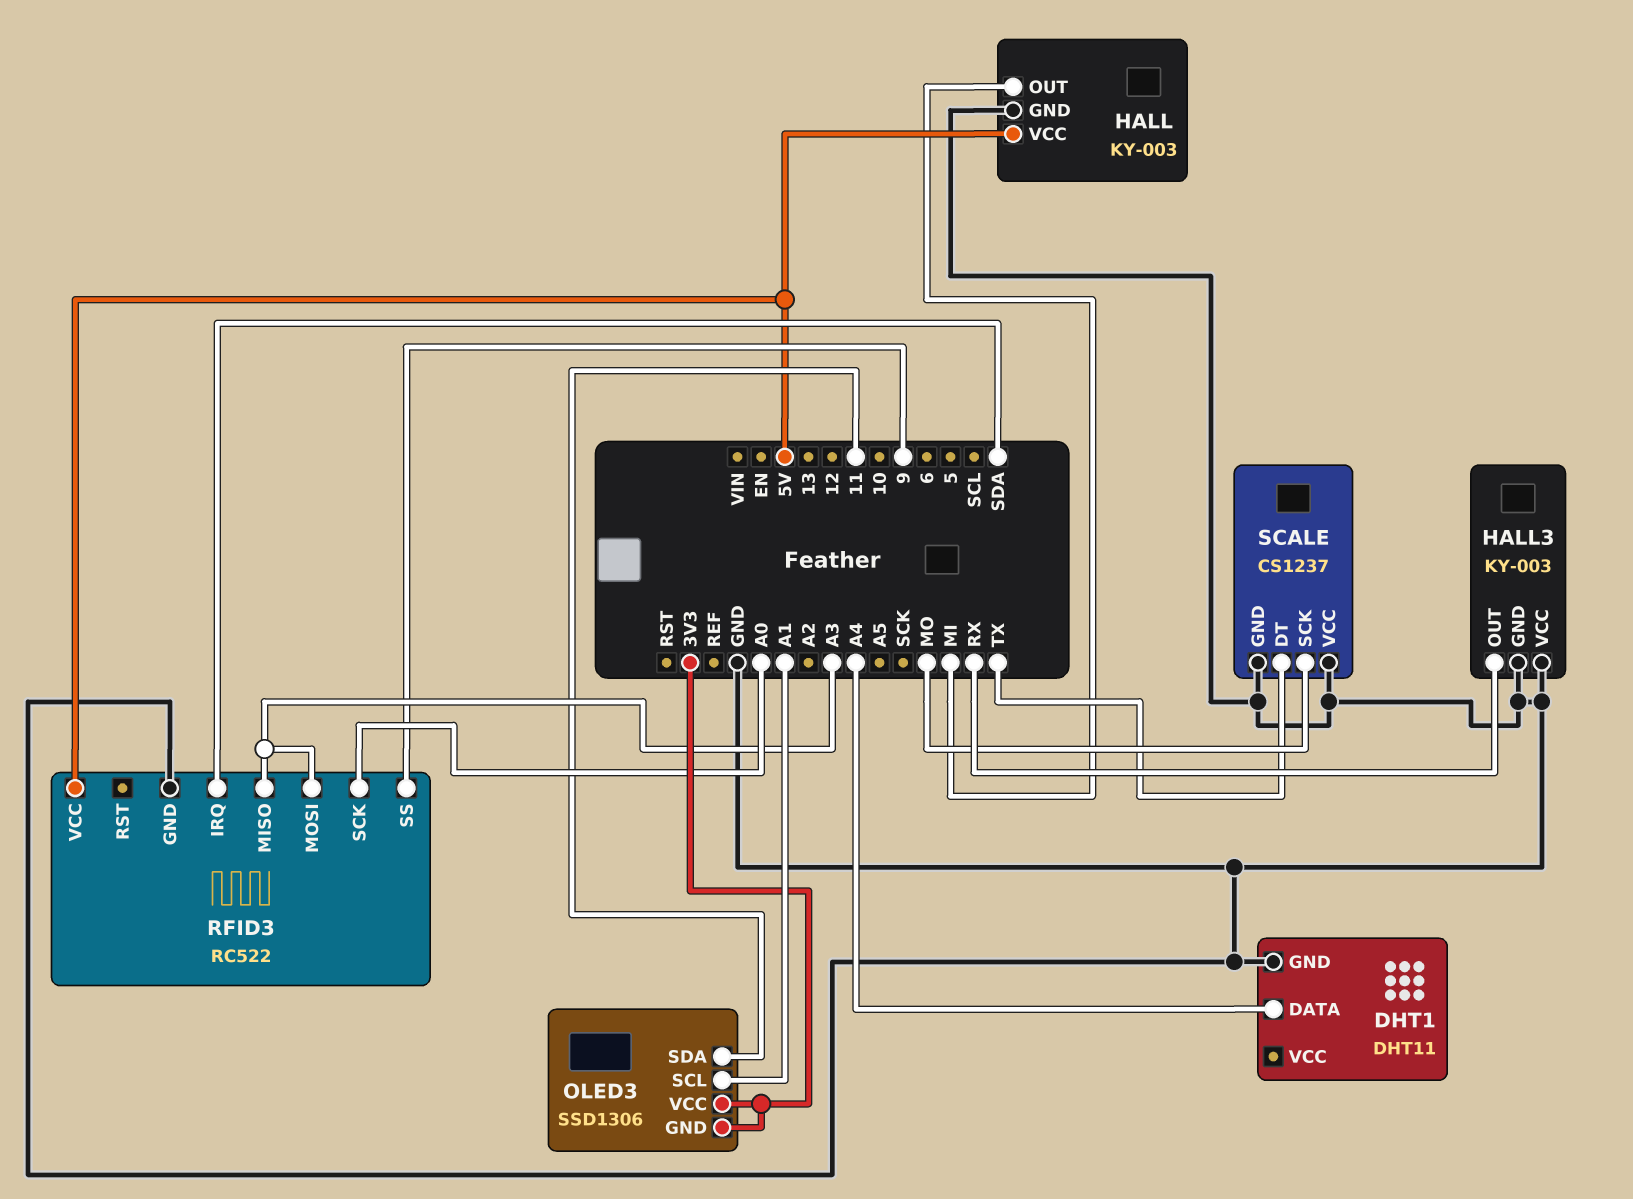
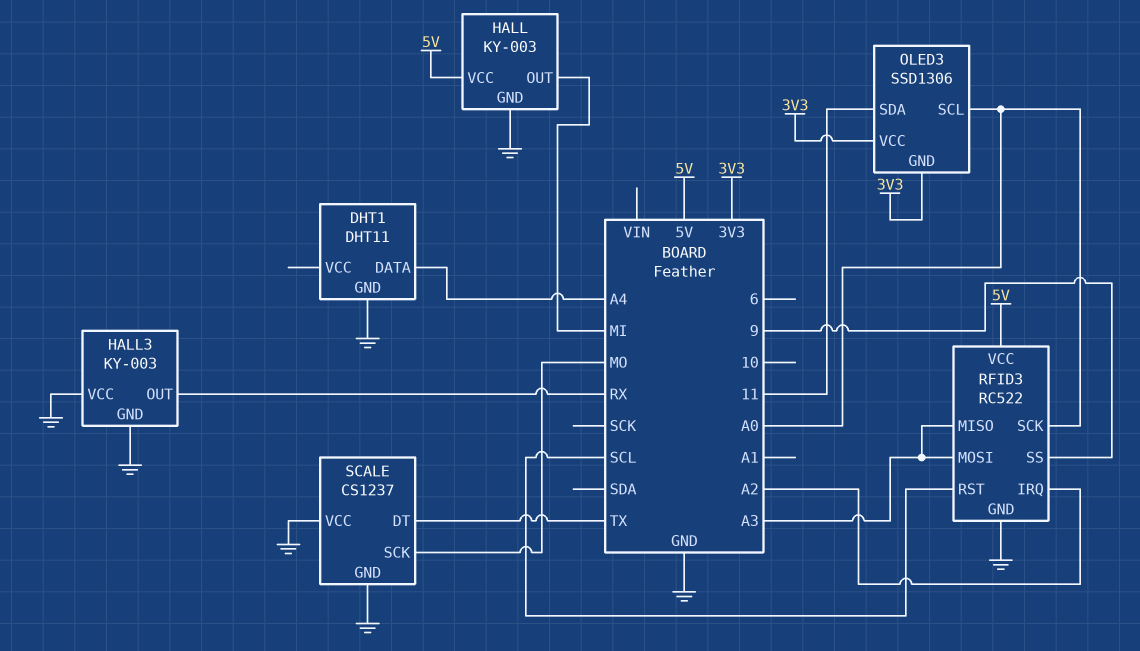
OLED3 pin SCL: A1 -> A0
RFID3 pin IRQ: SDA -> A2
RFID3 pin RST: none -> SCL

